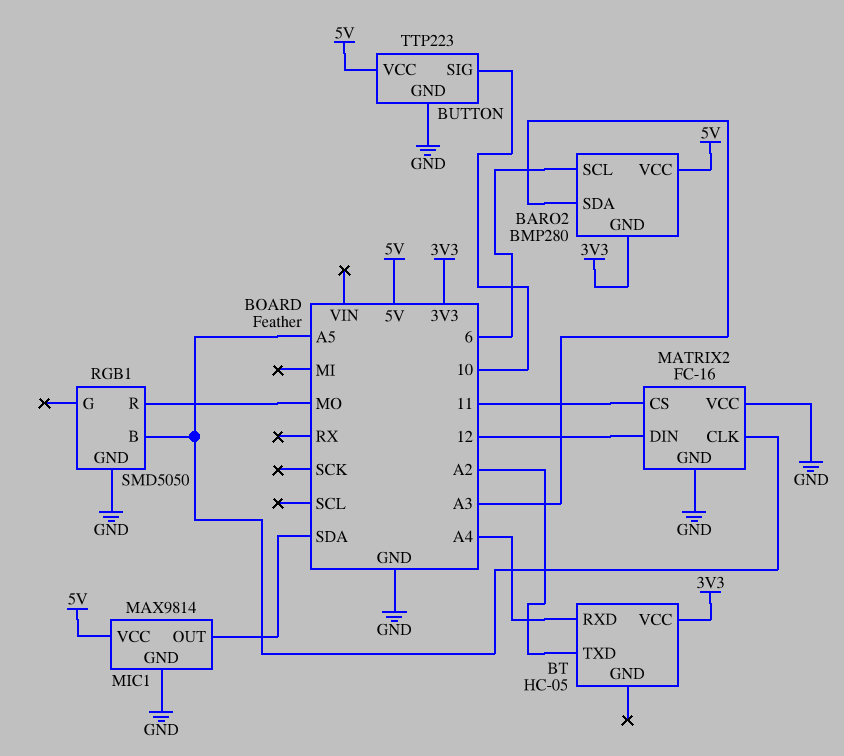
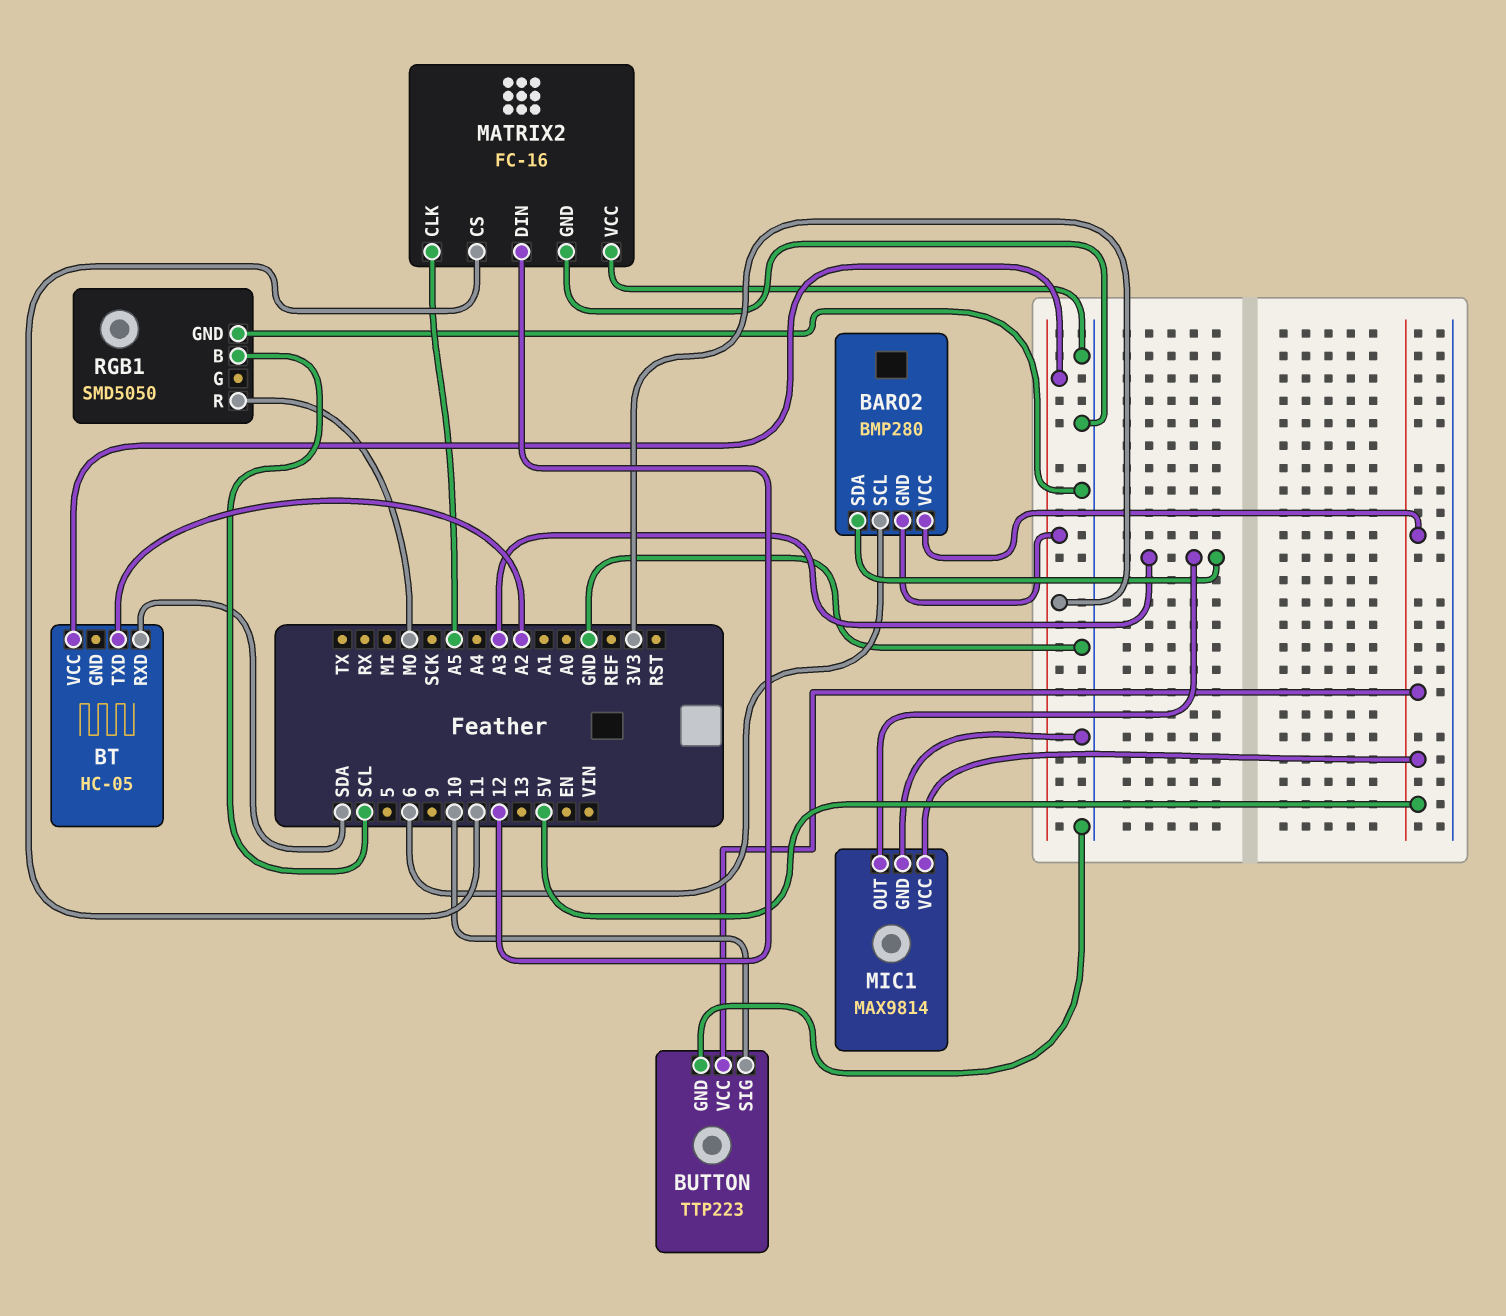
BT pin RXD: A4 -> SDA
MIC1 pin OUT: SDA -> A3
RGB1 pin B: A5 -> SCL

